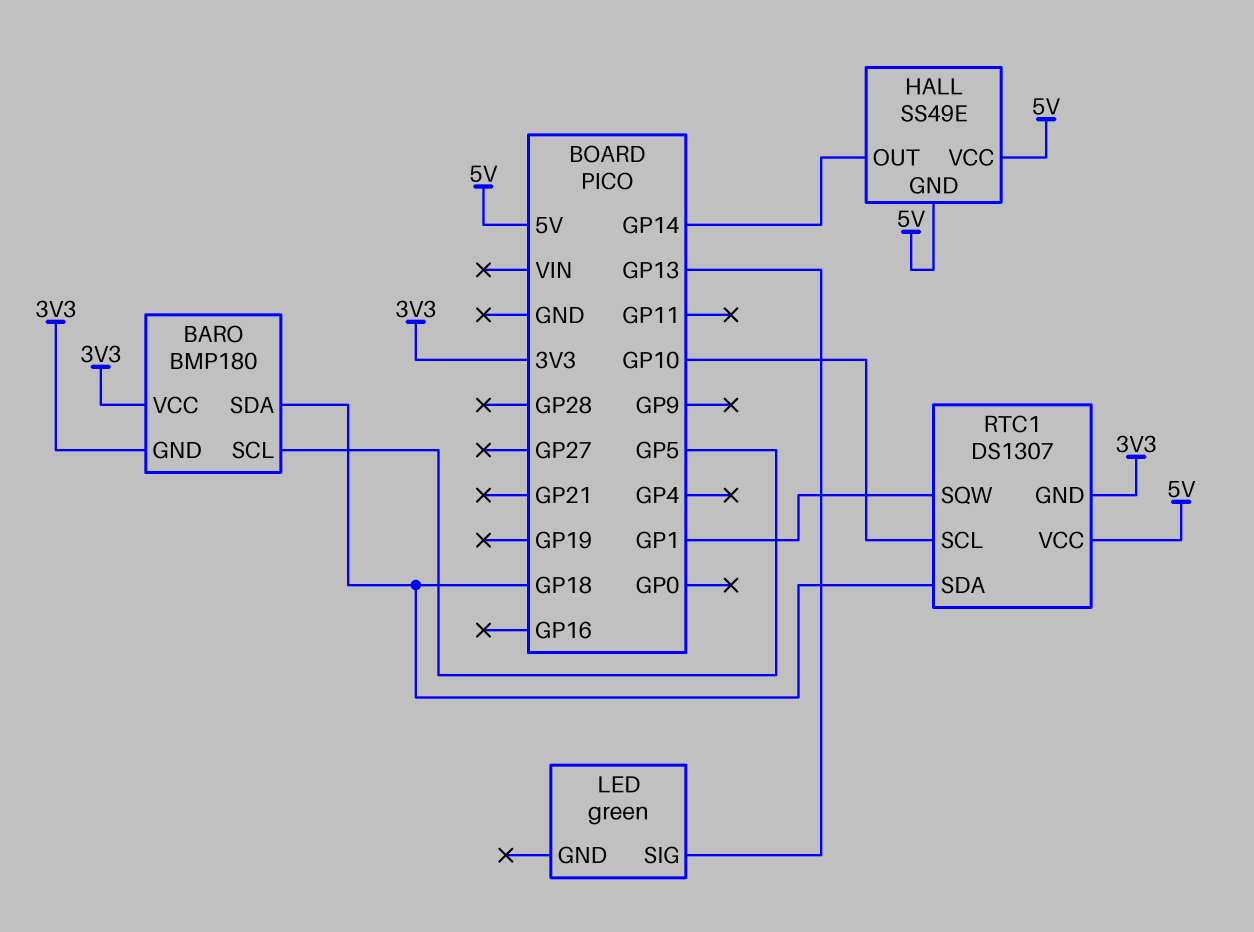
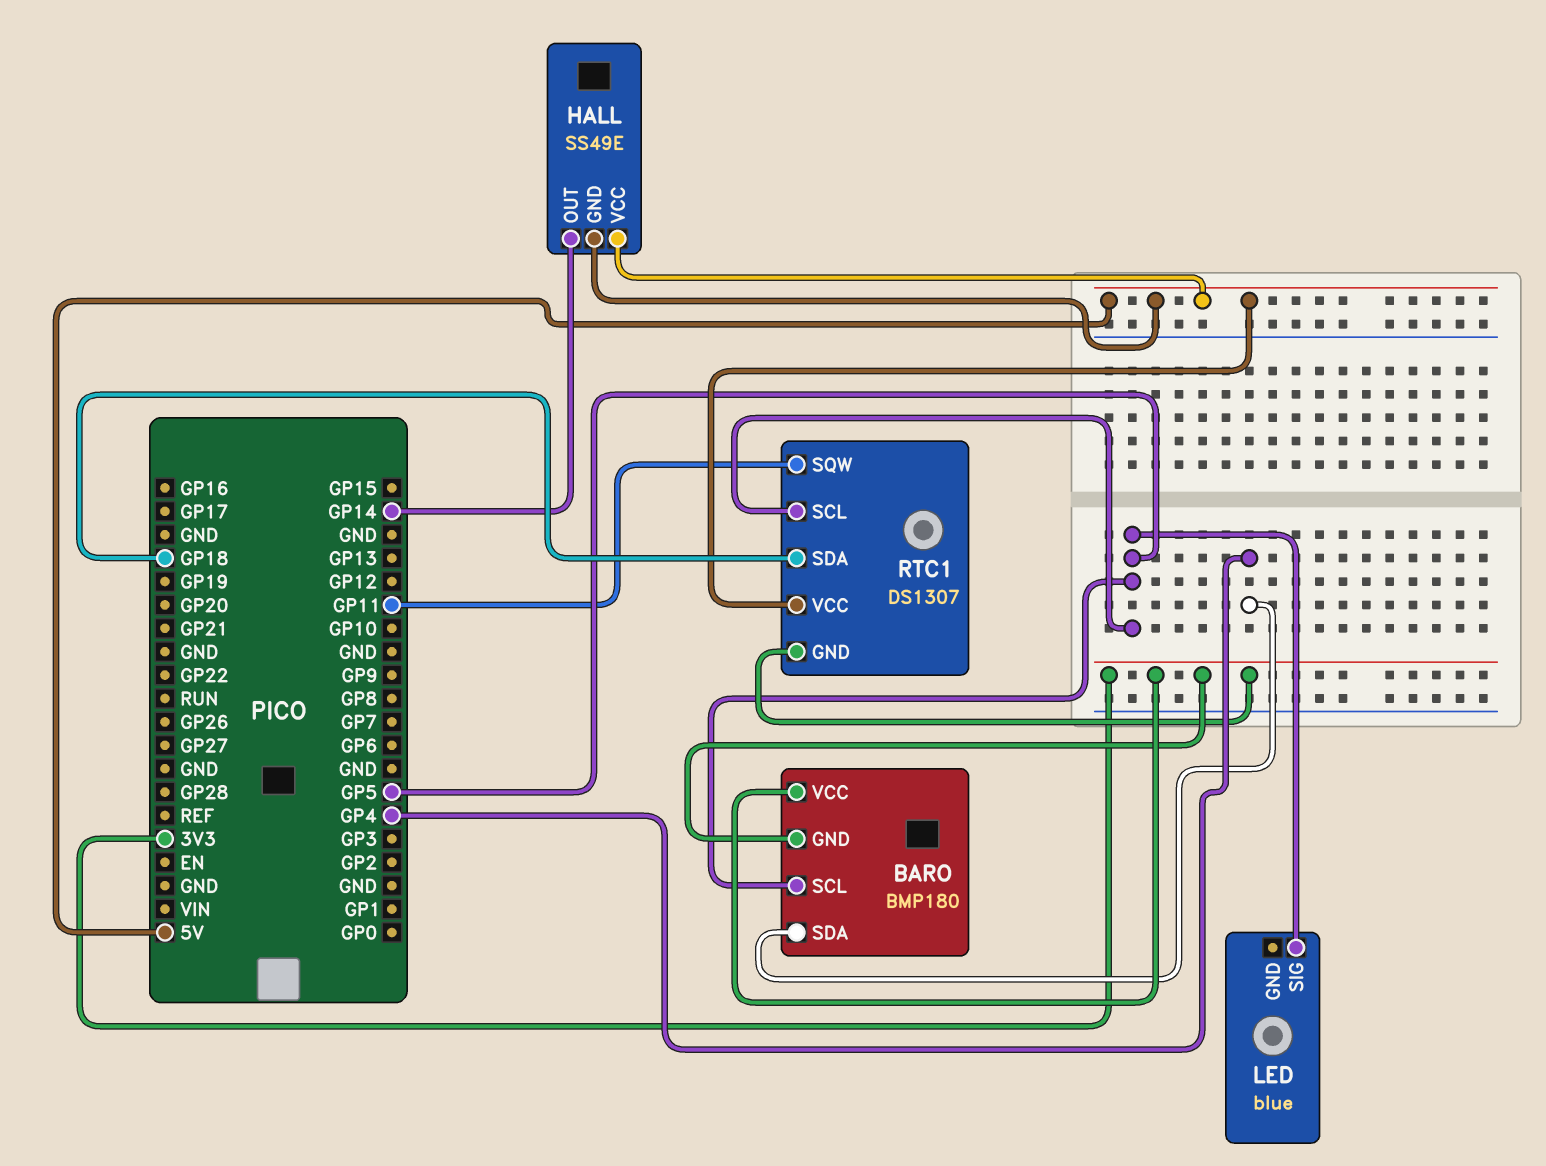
BARO pin SDA: GP18 -> GP4
LED: green -> blue
LED pin SIG: GP13 -> GP5
RTC1 pin SCL: GP10 -> GP5
RTC1 pin SQW: GP1 -> GP11

